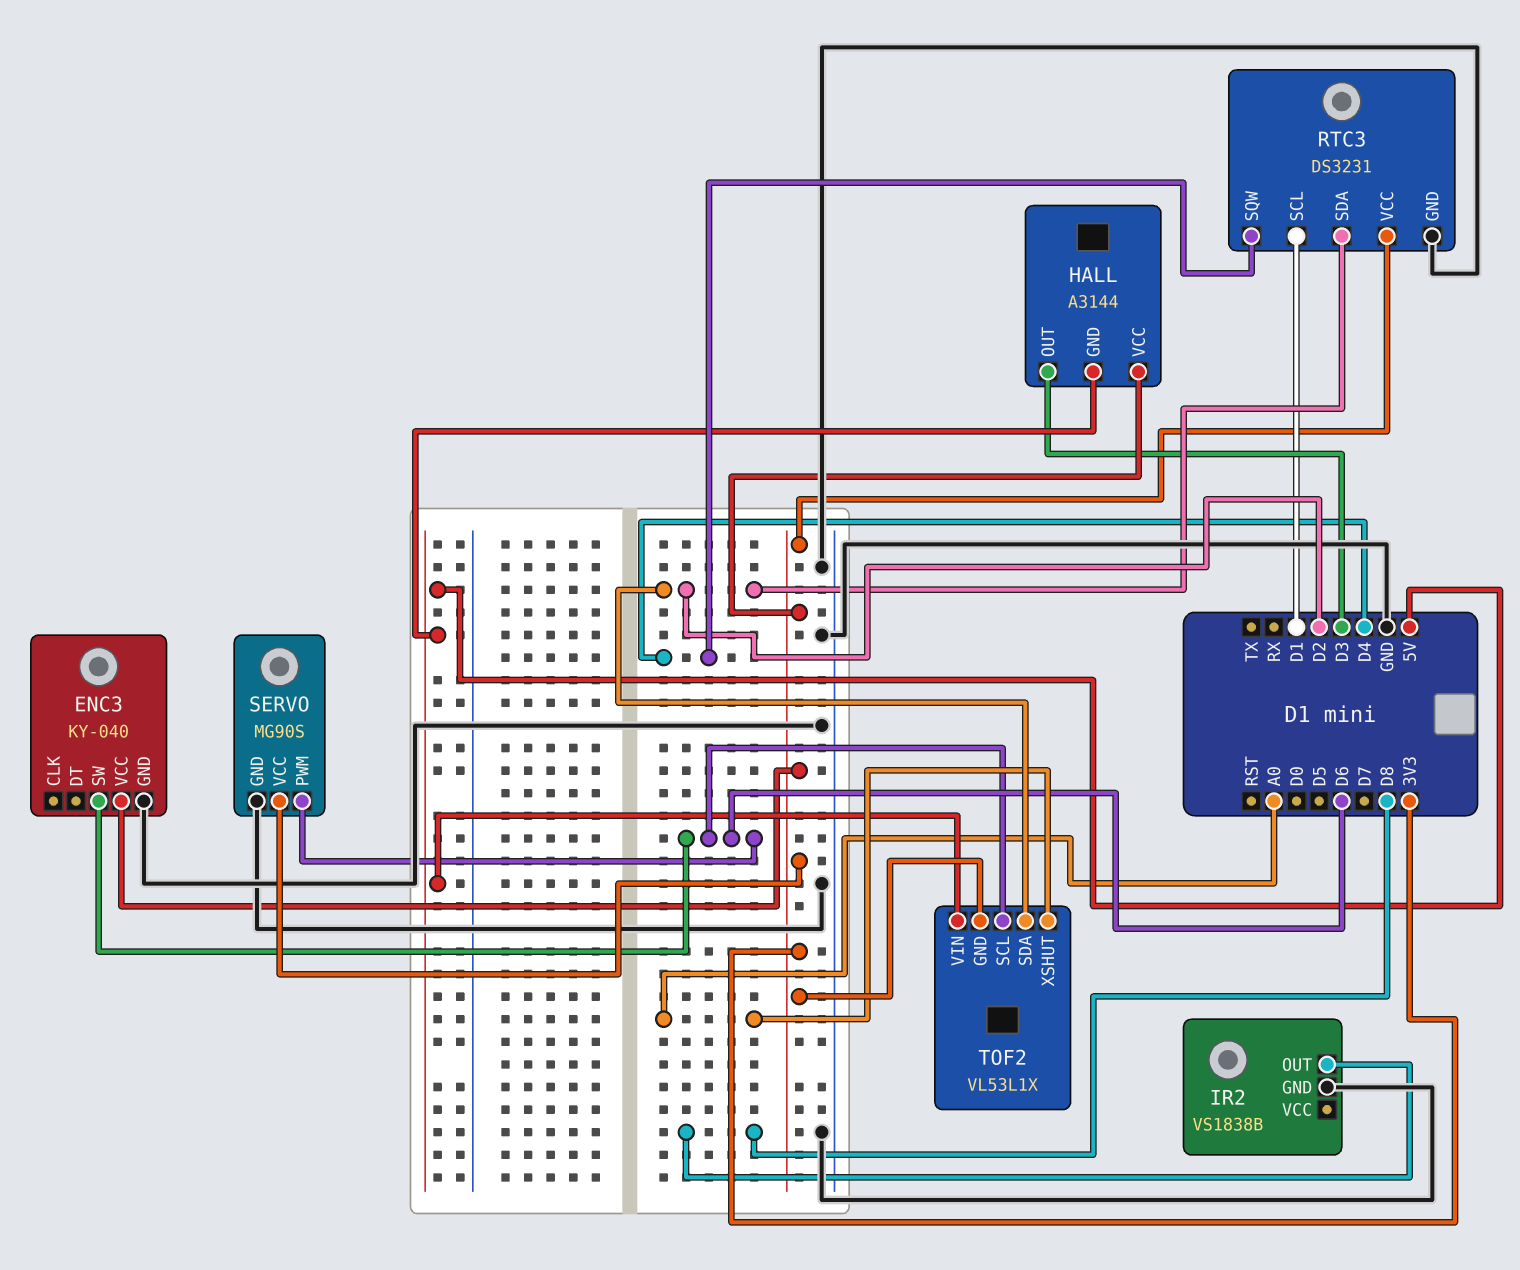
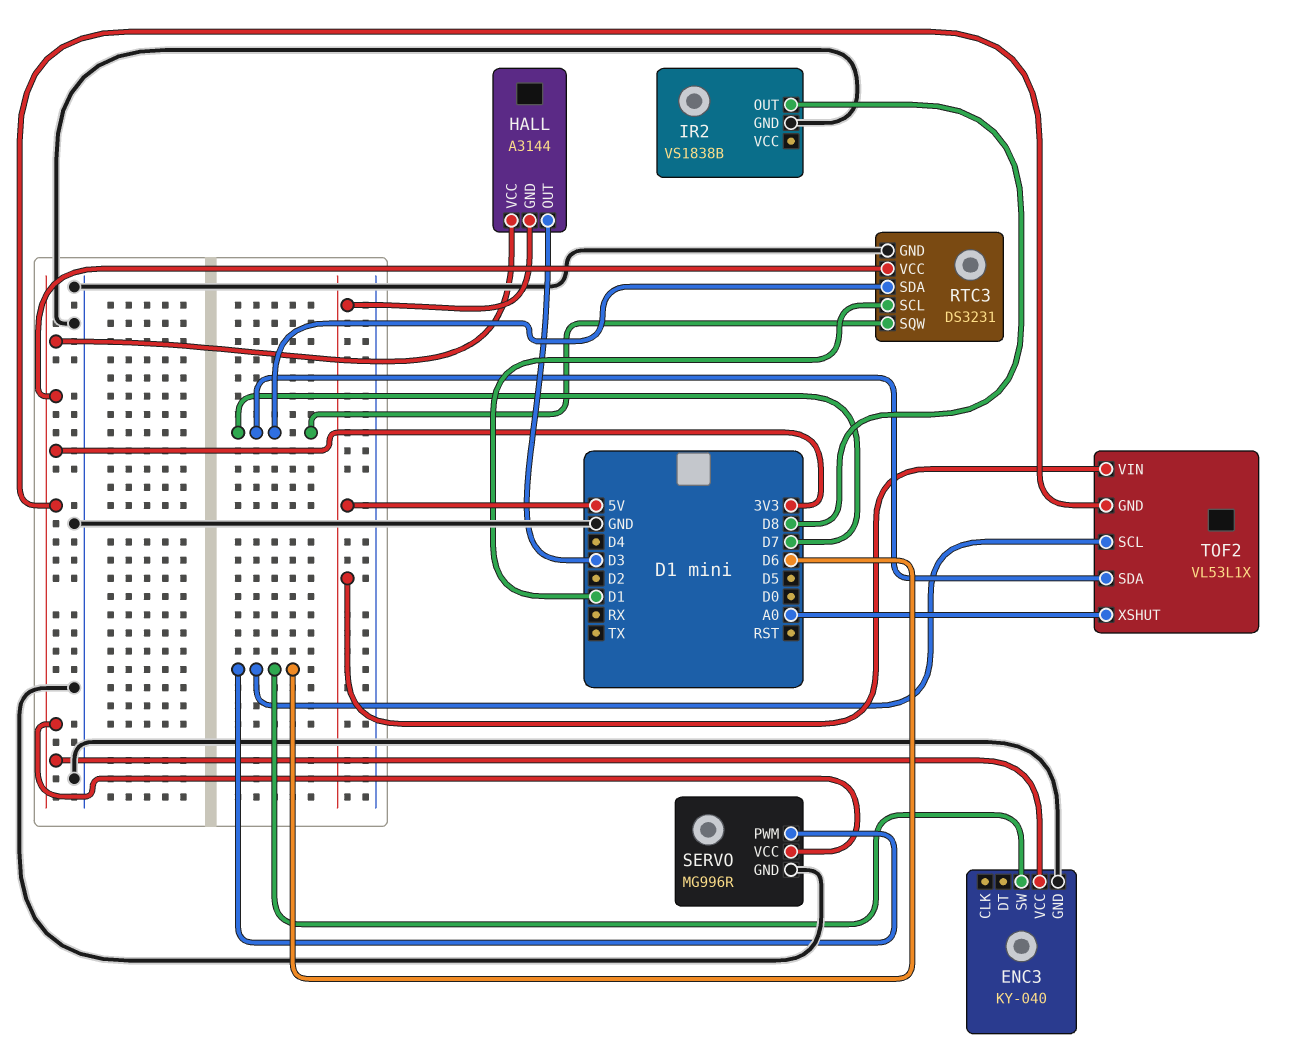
RTC3 pin SDA: D2 -> D7
RTC3 pin SQW: D4 -> D7
SERVO: MG90S -> MG996R
TOF2 pin SDA: D2 -> D7

